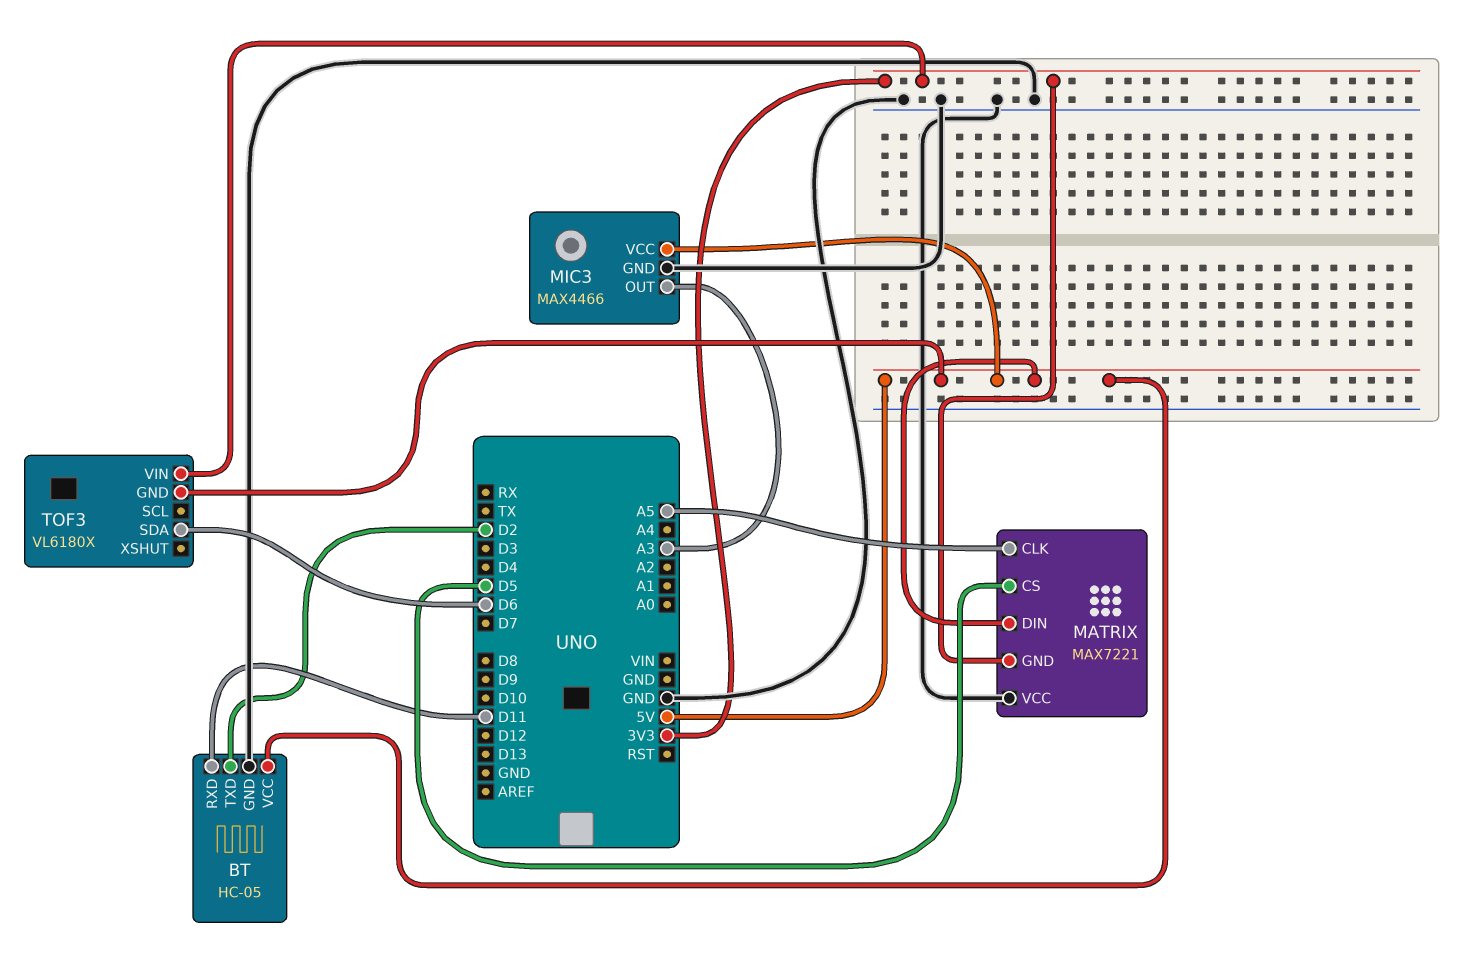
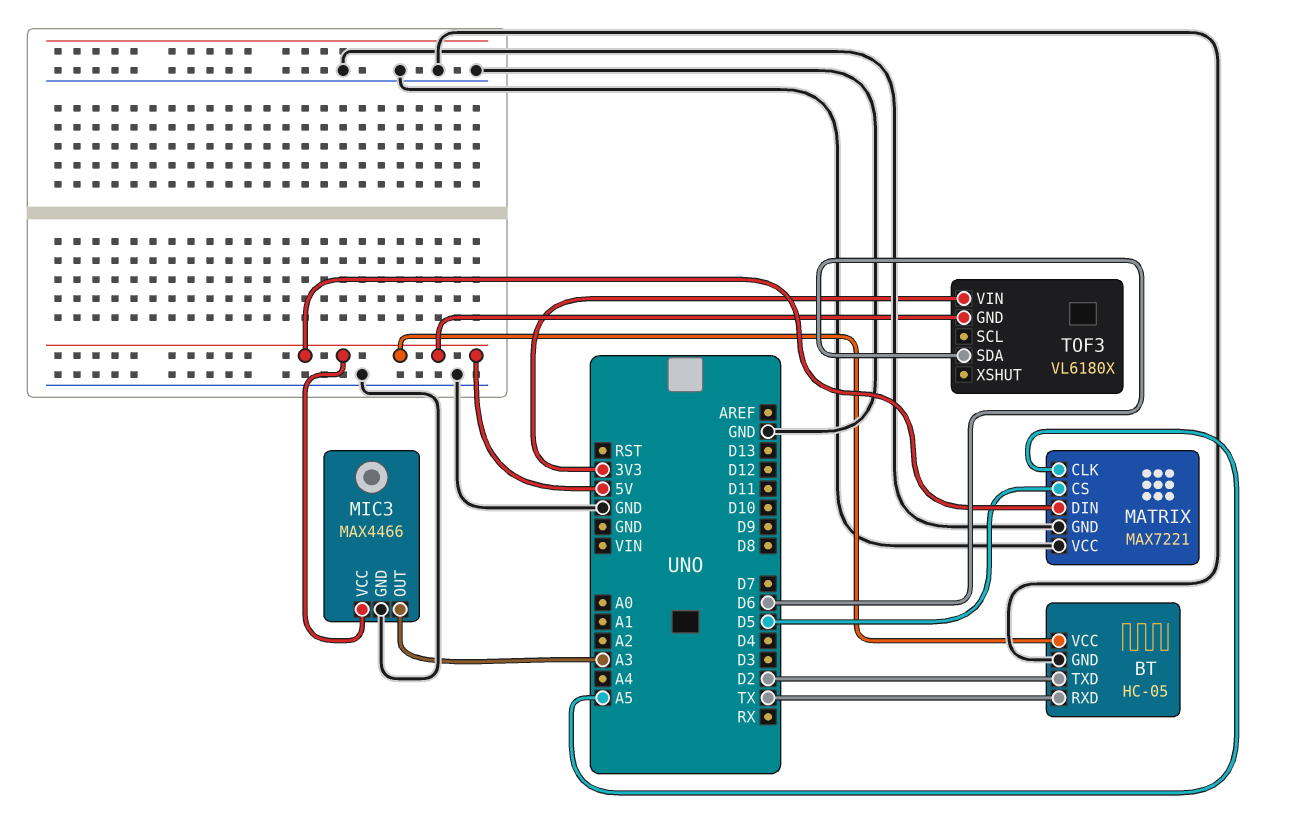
BT pin RXD: D11 -> TX
MATRIX pin GND: 3V3 -> GND

